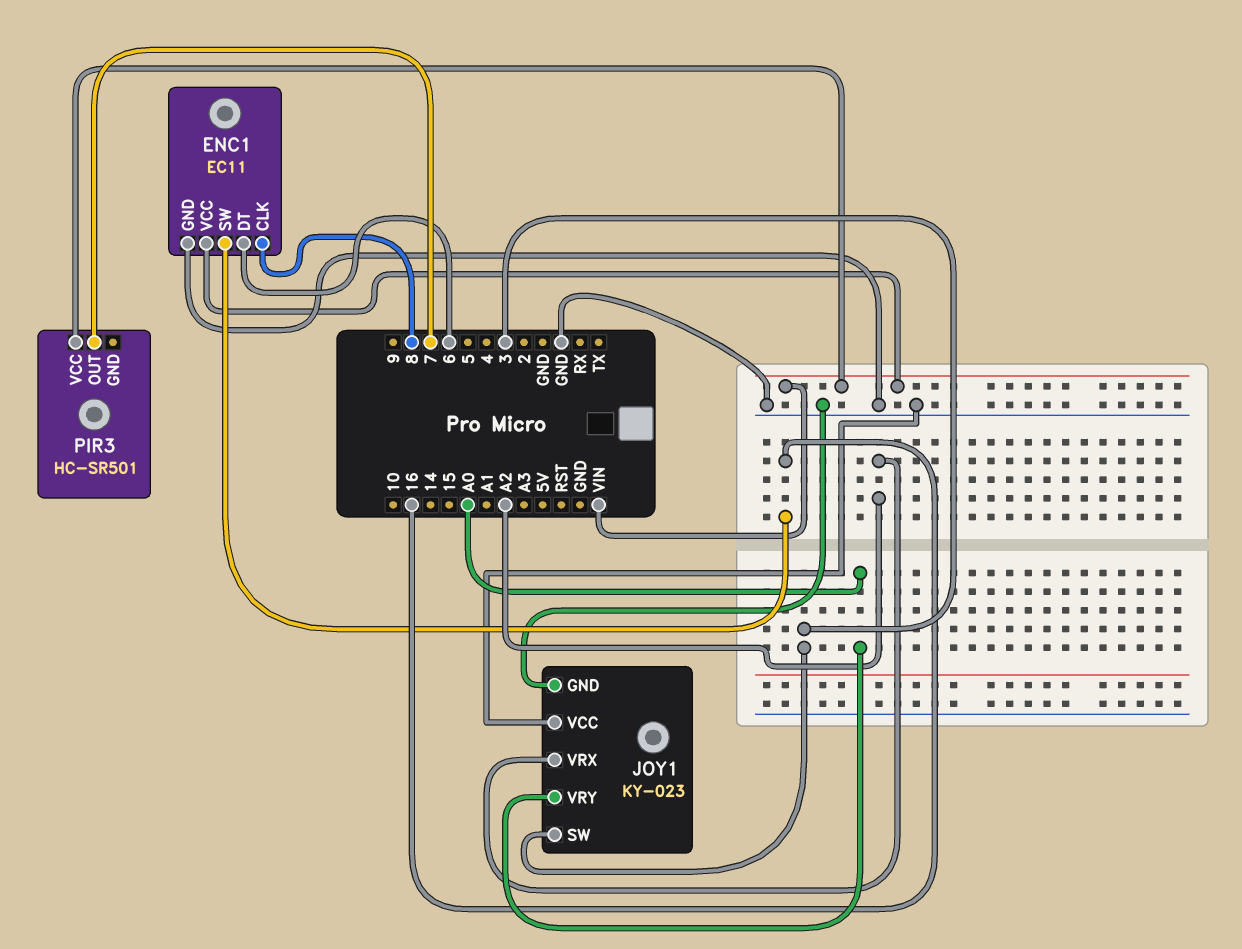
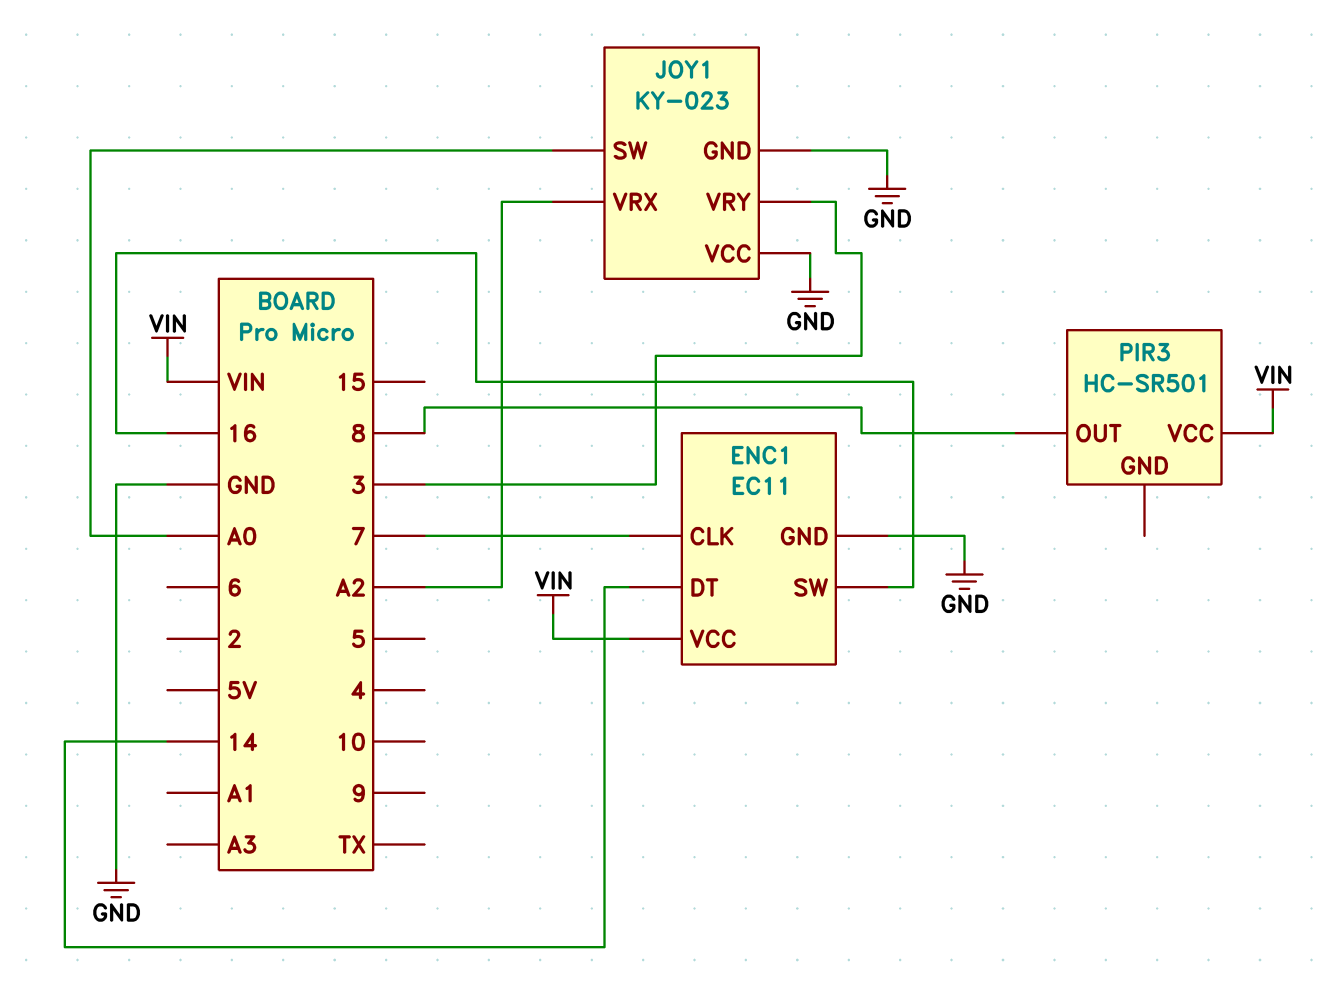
ENC1 pin CLK: 8 -> 7
ENC1 pin DT: 6 -> 14
JOY1 pin SW: 3 -> A0
JOY1 pin VRY: A0 -> 3
PIR3 pin OUT: 7 -> 8

